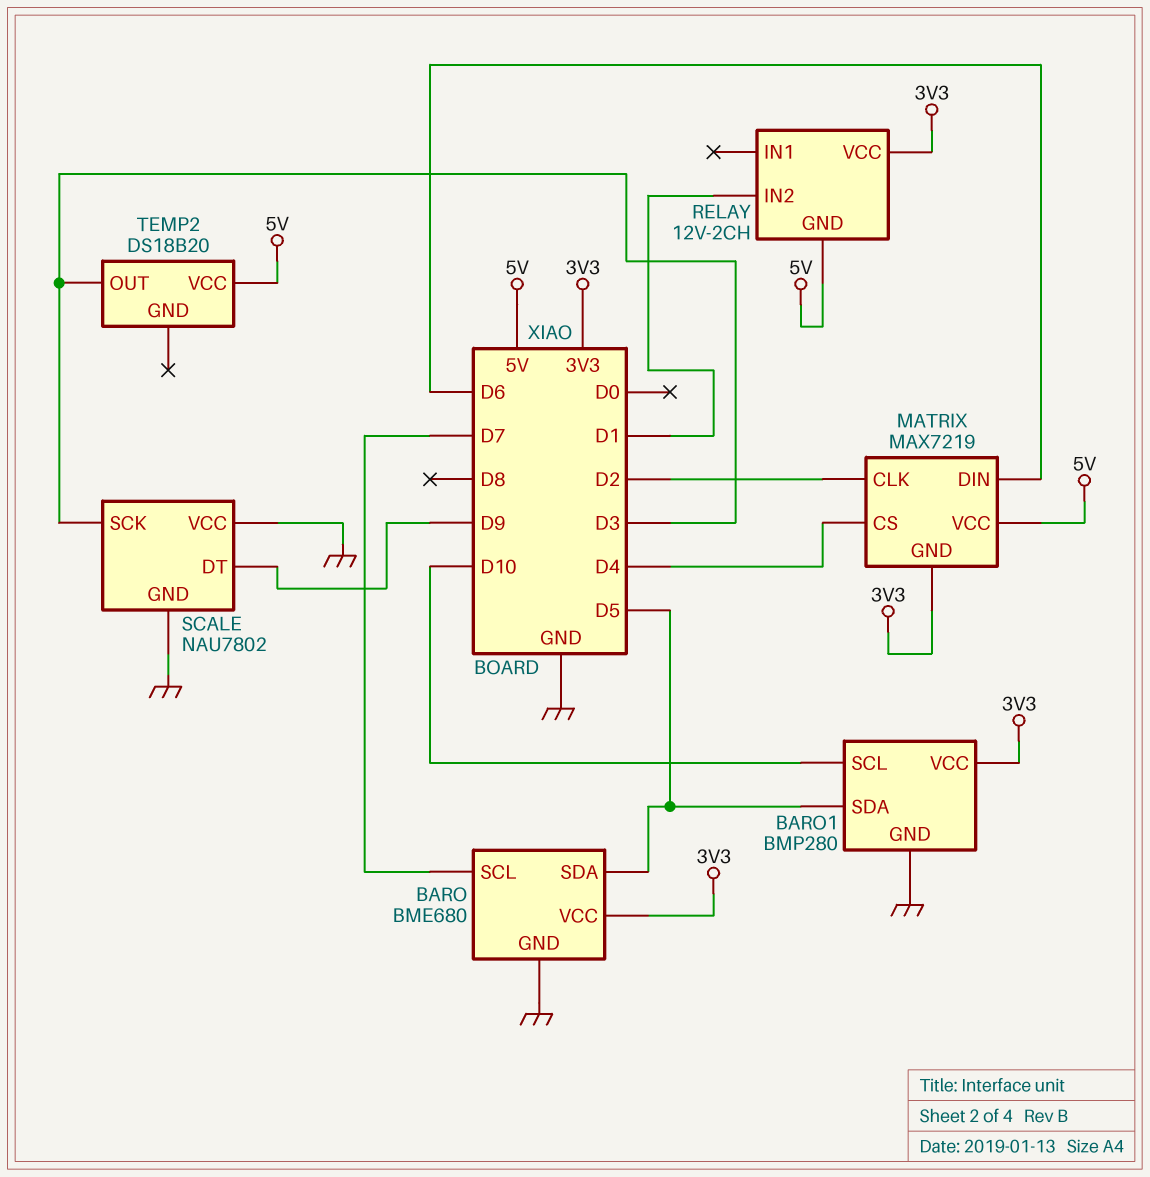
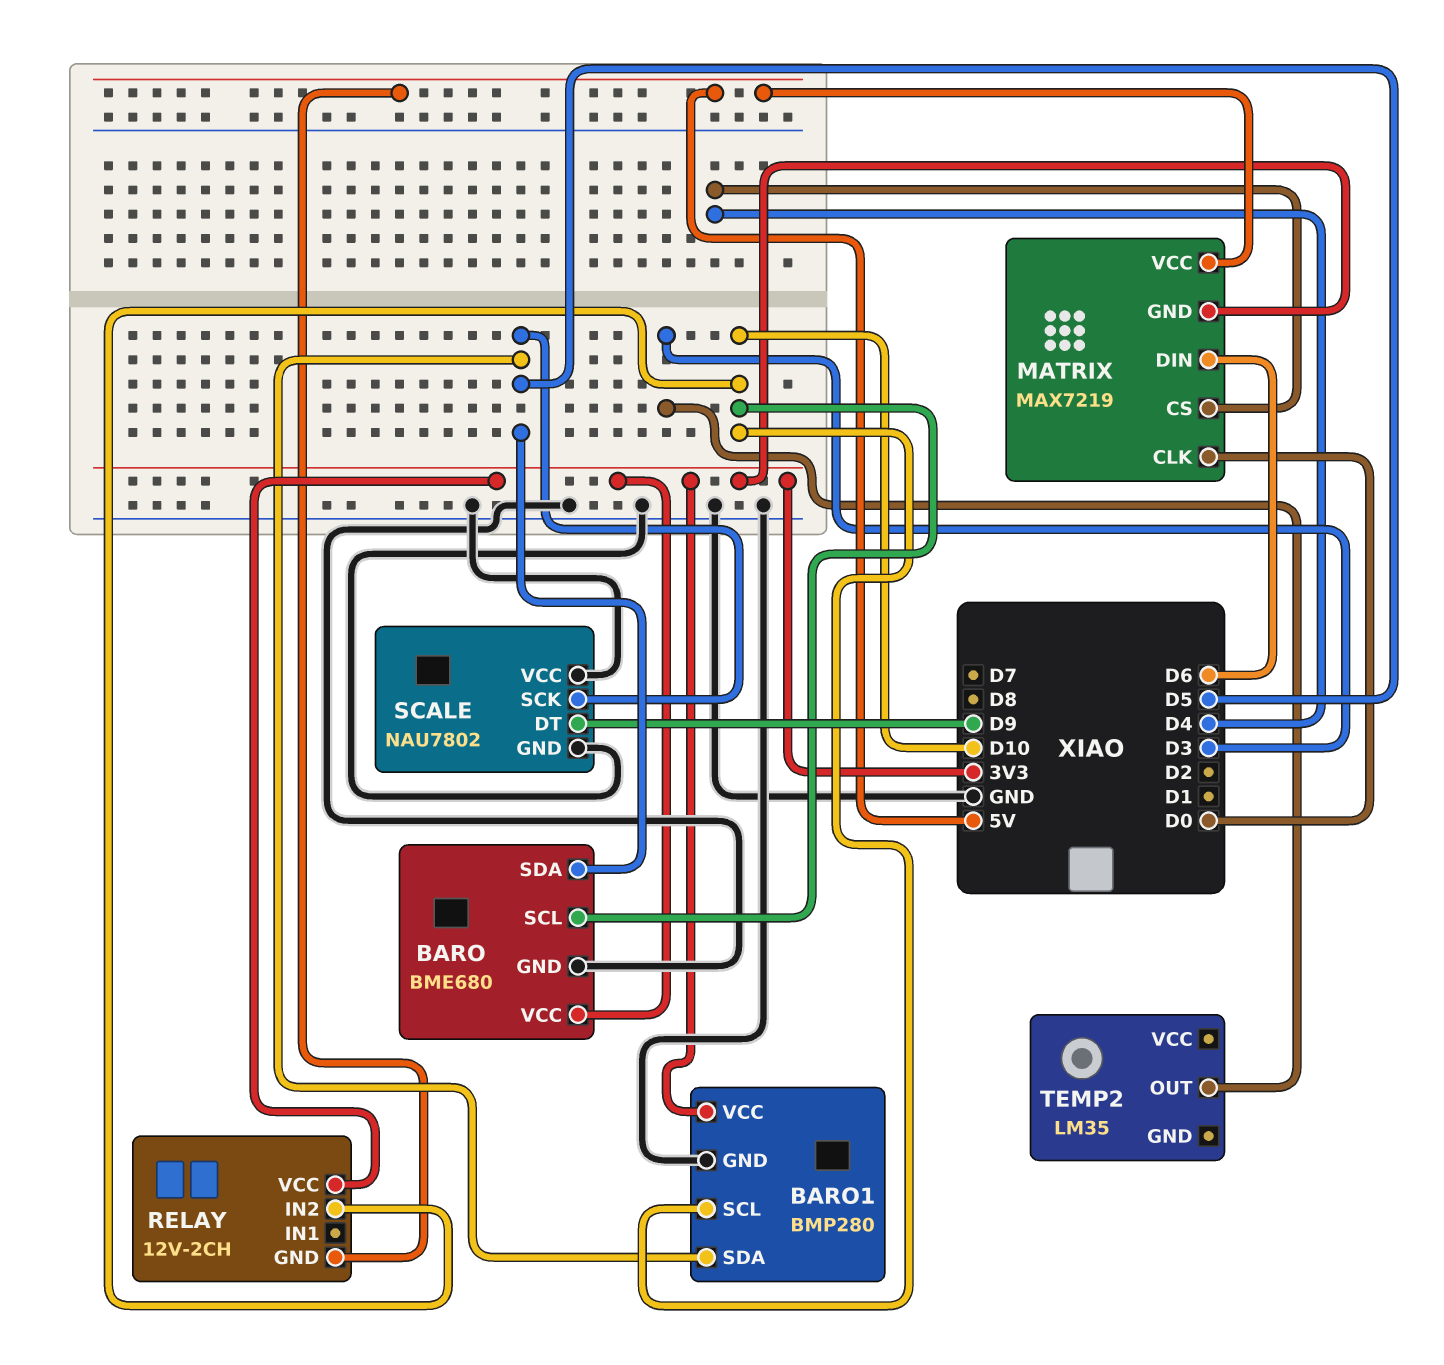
BARO pin SCL: D7 -> D10
MATRIX pin CLK: D2 -> D0
RELAY pin IN2: D1 -> D10
SCALE pin SCK: D3 -> D5
TEMP2: DS18B20 -> LM35
TEMP2 pin VCC: 5V -> none

